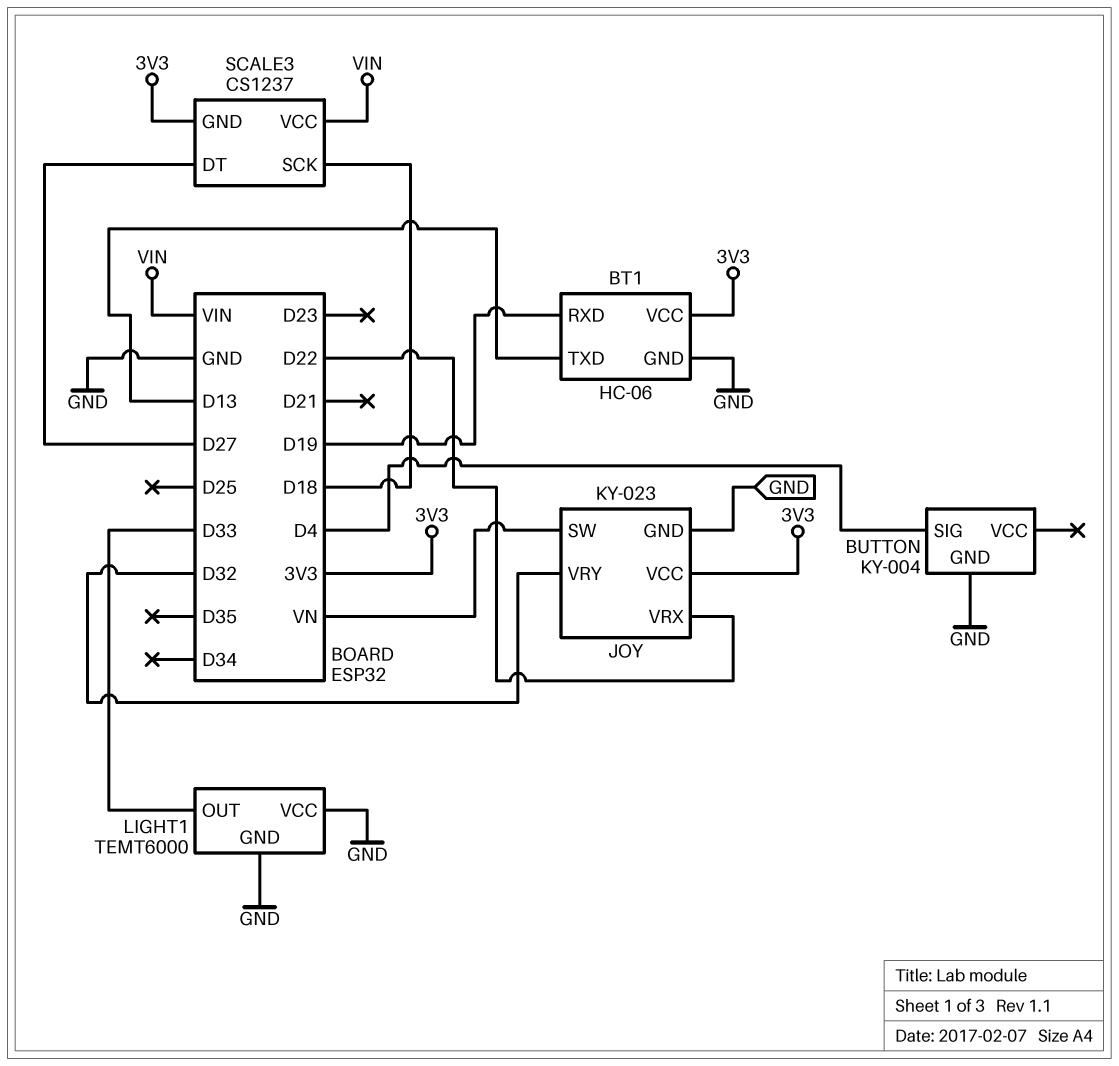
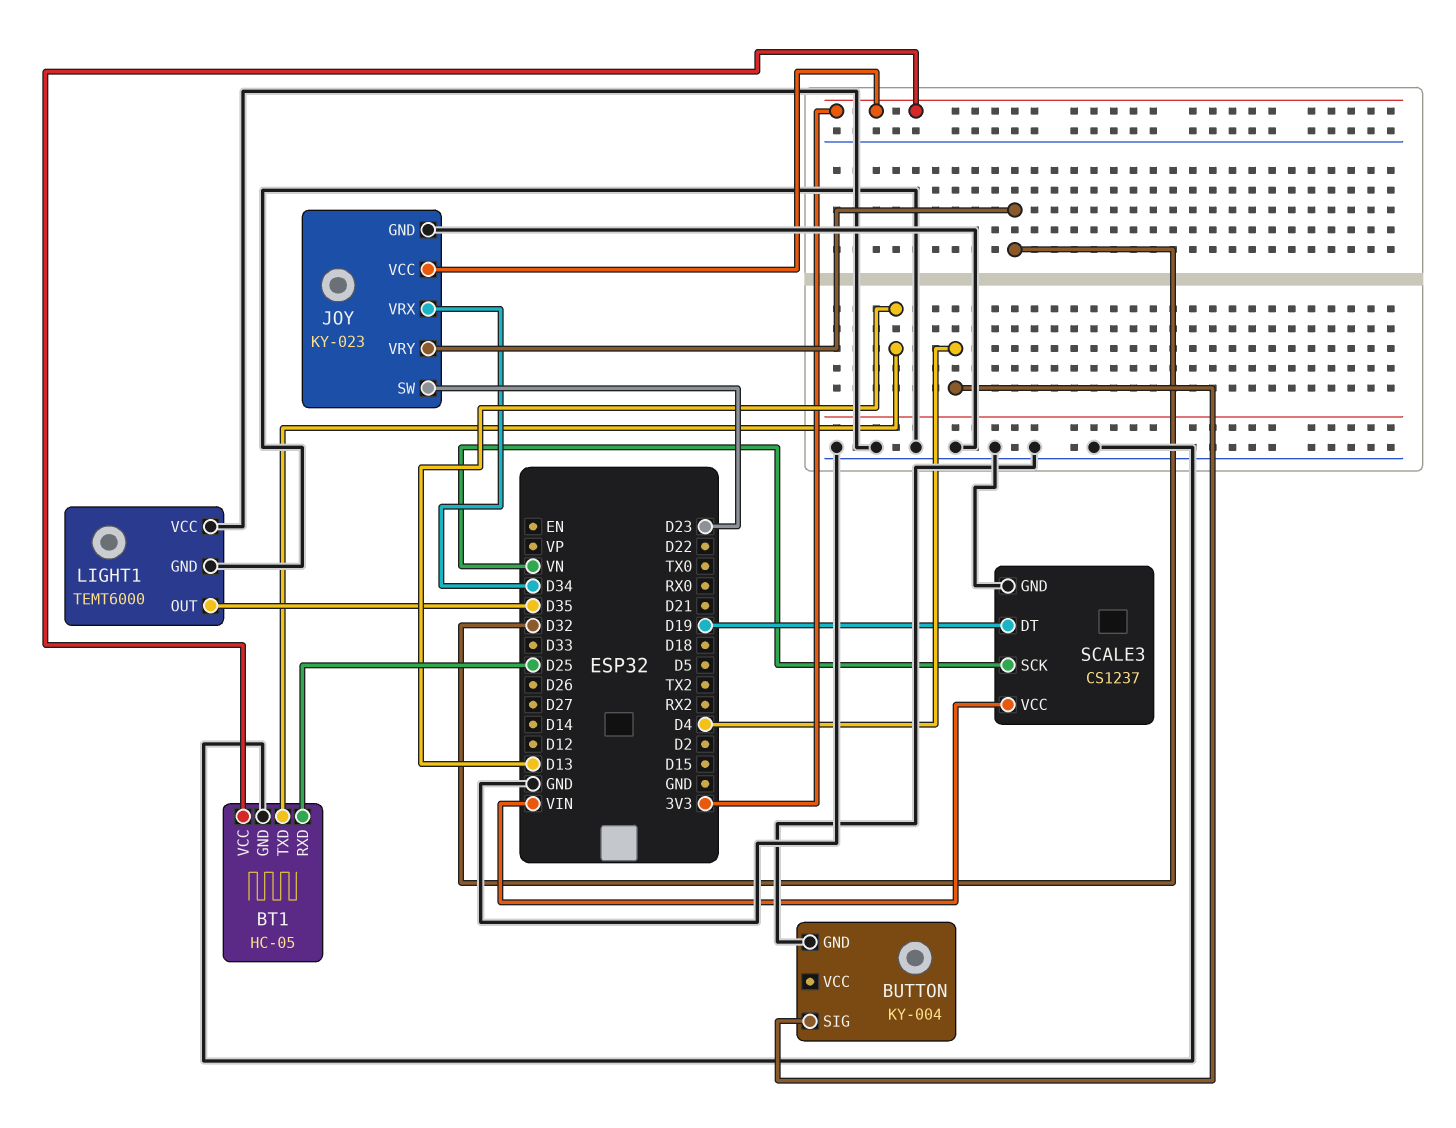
BT1: HC-06 -> HC-05
BT1 pin RXD: D19 -> D25
JOY pin SW: VN -> D23
JOY pin VRX: D22 -> D34
LIGHT1 pin OUT: D33 -> D35
SCALE3 pin DT: D27 -> D19
SCALE3 pin GND: 3V3 -> GND
SCALE3 pin SCK: D18 -> VN

